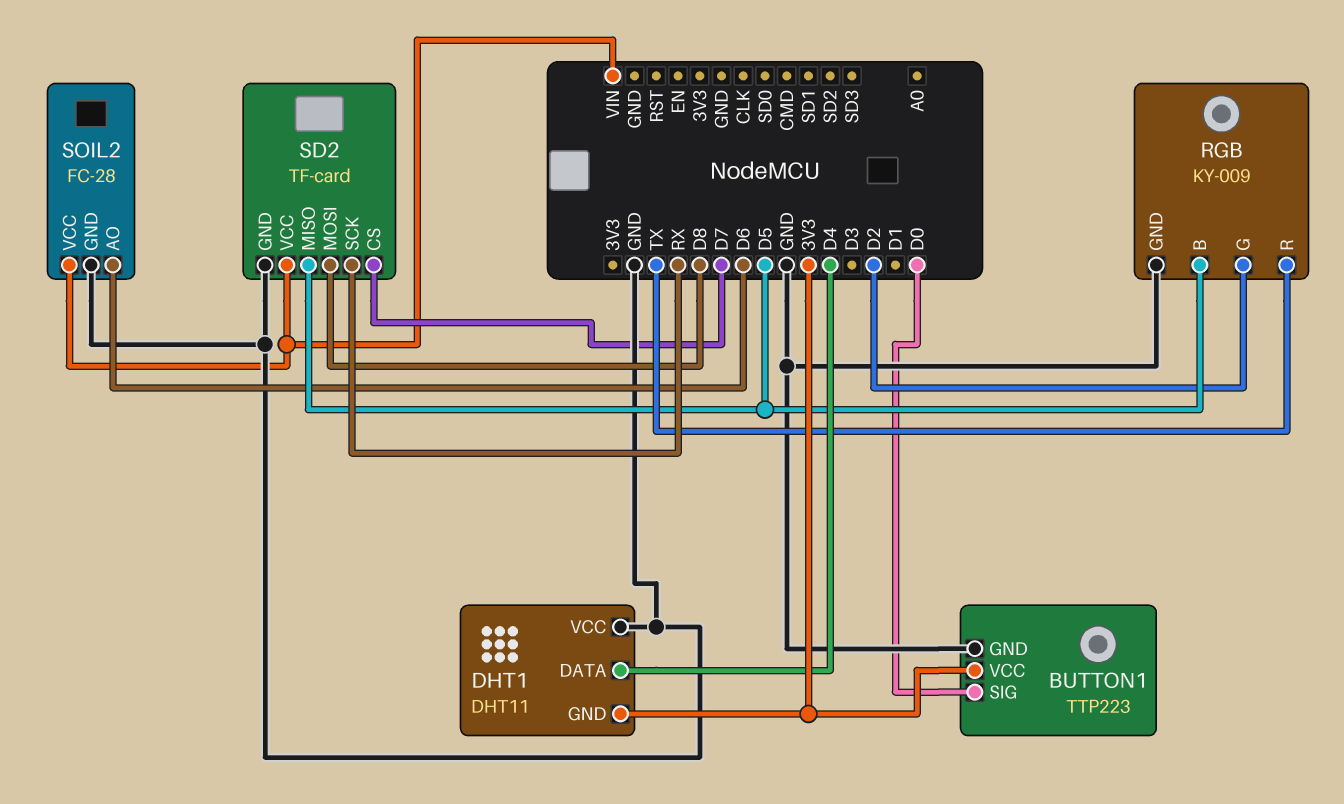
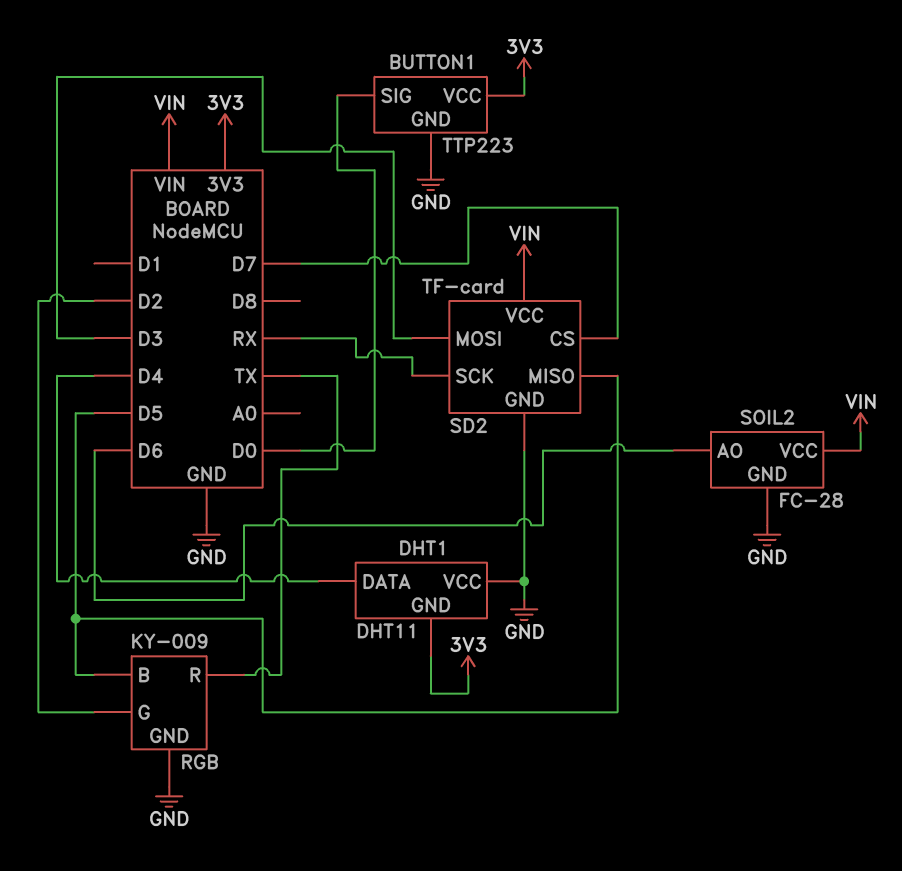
SD2 pin MOSI: D8 -> D3

